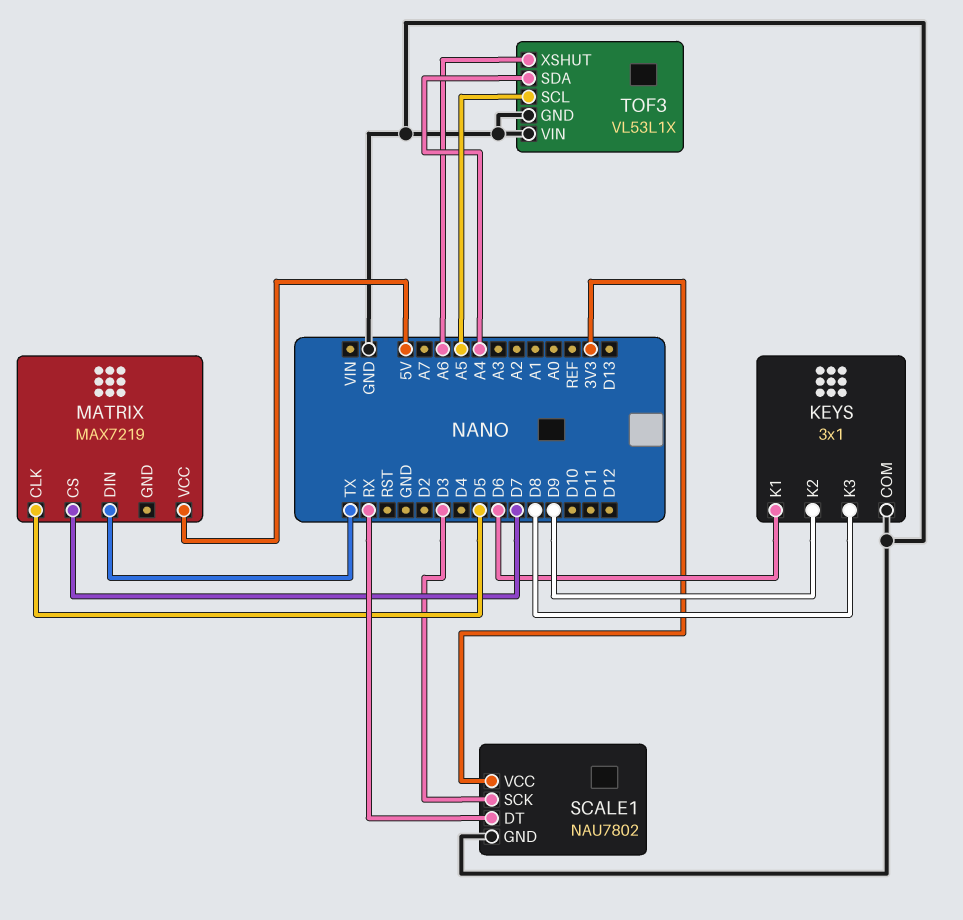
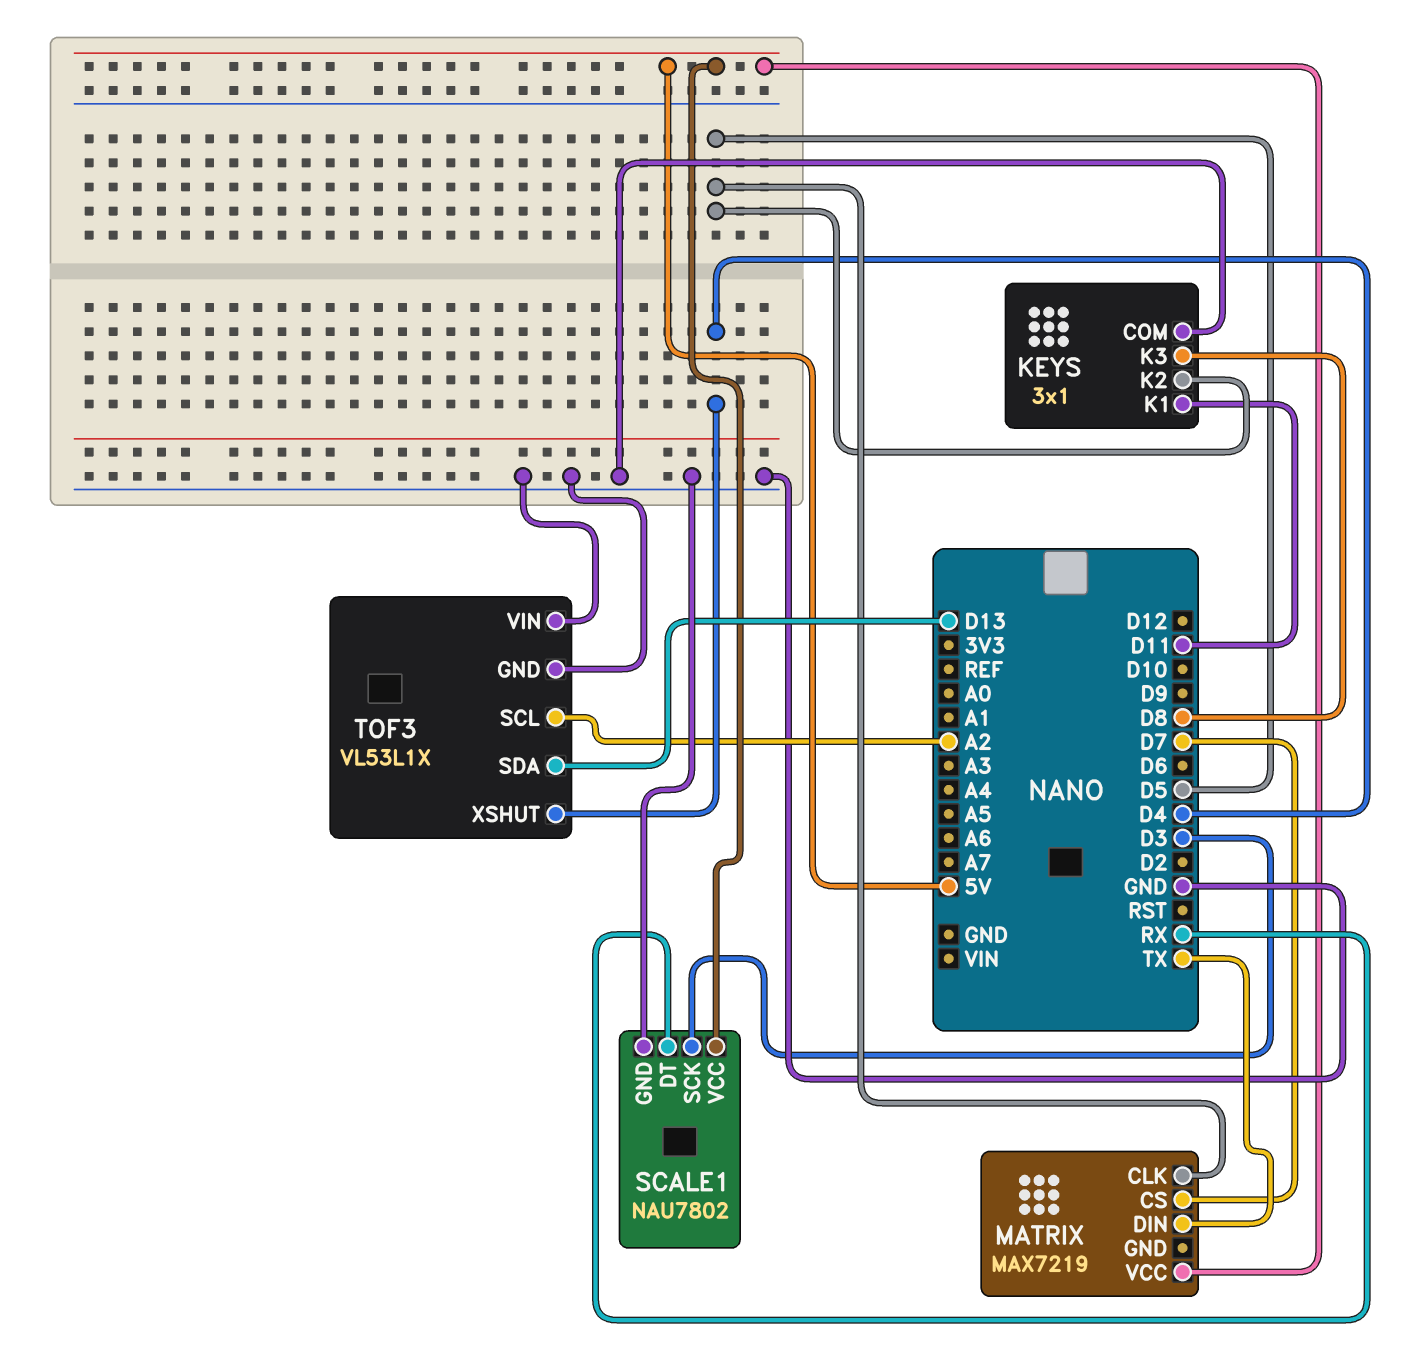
KEYS pin K1: D6 -> D11
KEYS pin K2: D9 -> D5
SCALE1 pin VCC: 3V3 -> 5V
TOF3 pin SCL: A5 -> A2
TOF3 pin SDA: A4 -> D13
TOF3 pin XSHUT: A6 -> D4

